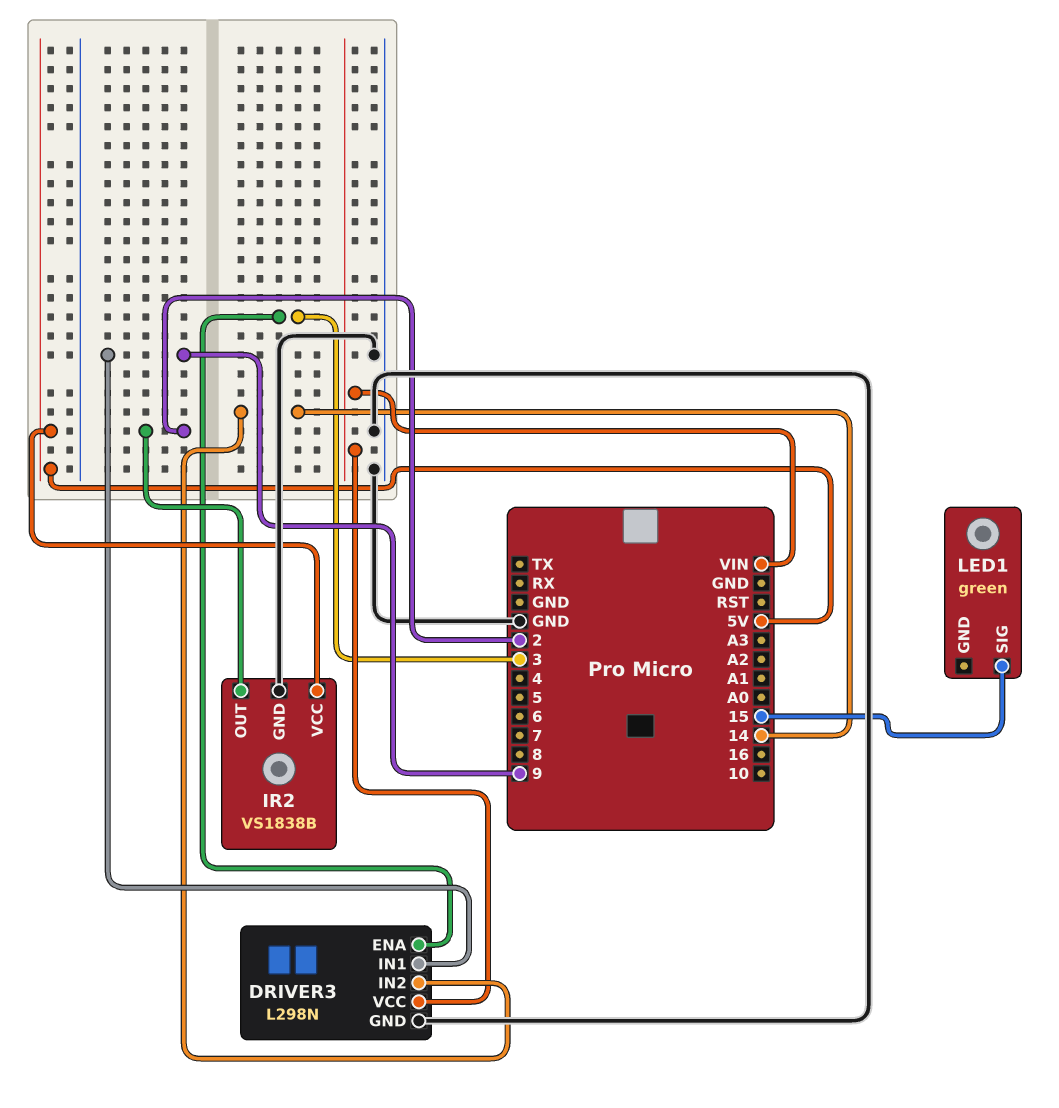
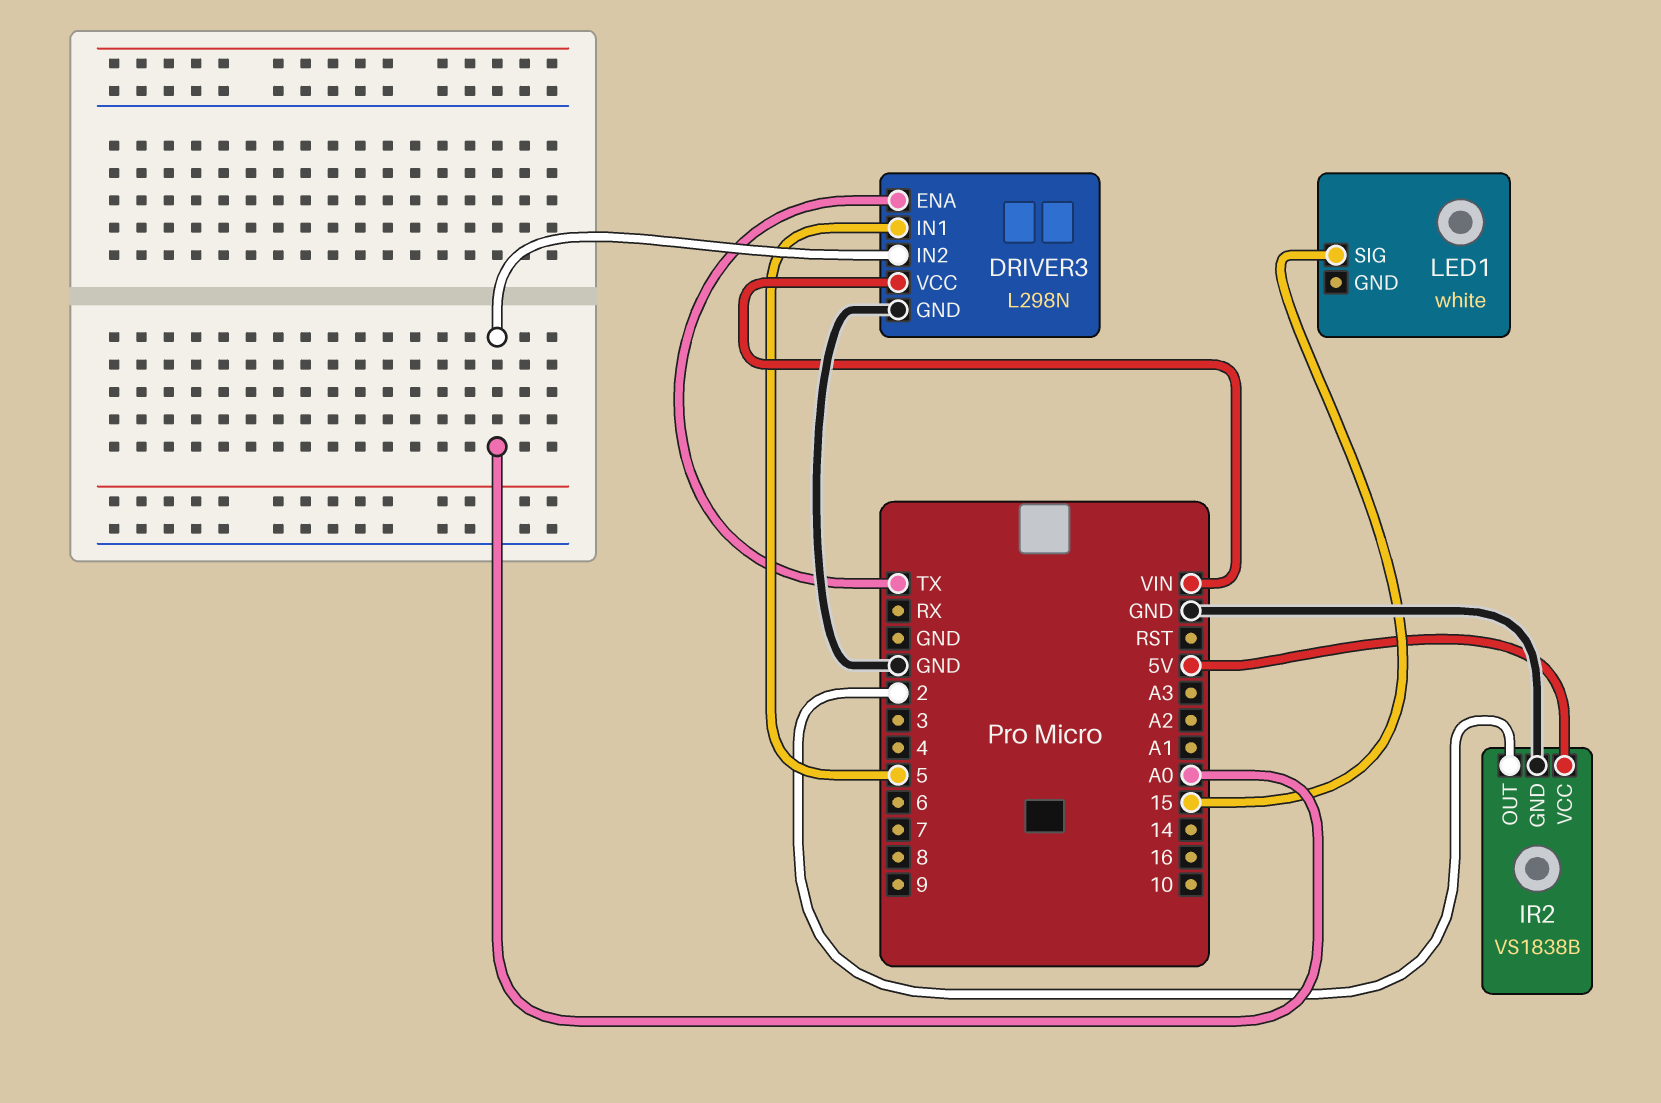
DRIVER3 pin ENA: 3 -> TX
DRIVER3 pin IN1: 9 -> 5
DRIVER3 pin IN2: 14 -> A0
LED1: green -> white

